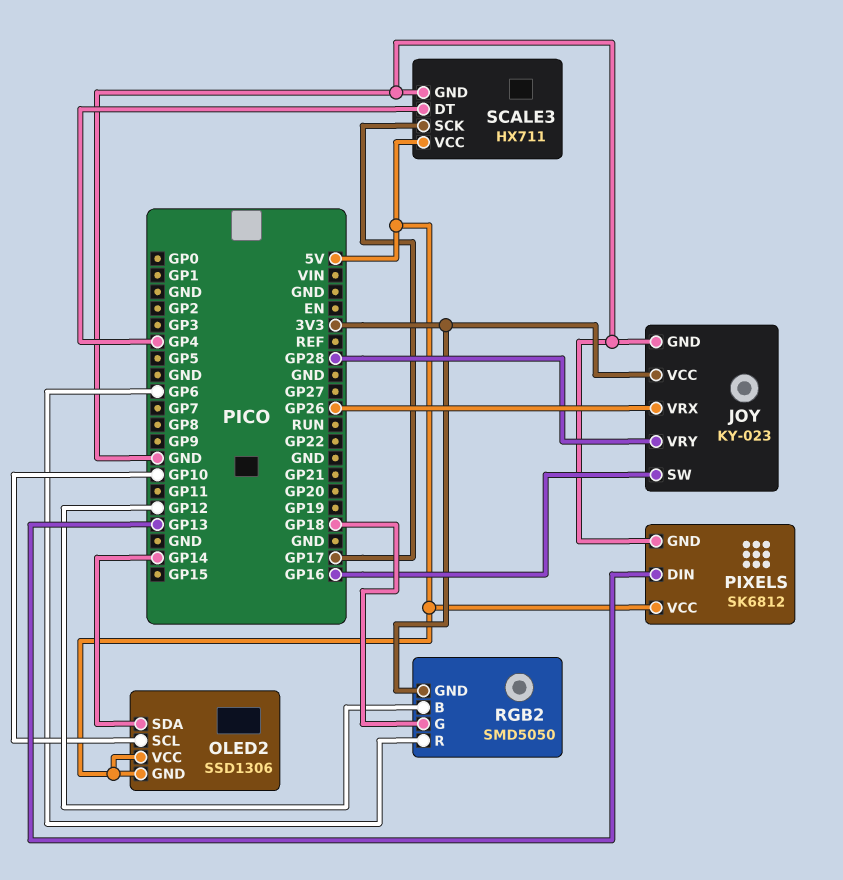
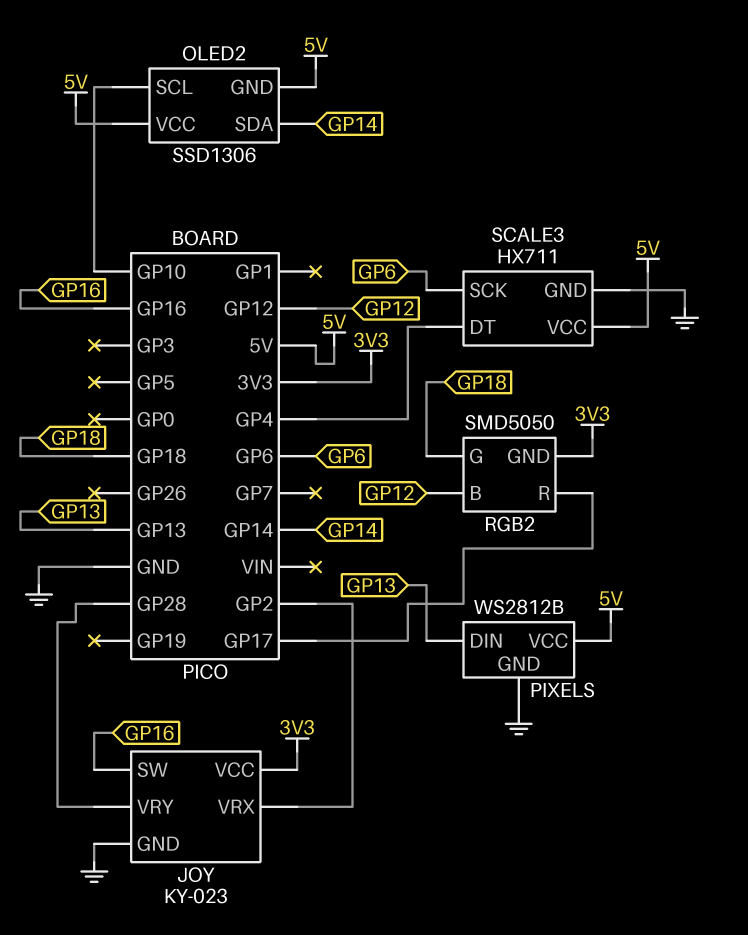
JOY pin VRX: GP26 -> GP2
PIXELS: SK6812 -> WS2812B
RGB2 pin R: GP6 -> GP17
SCALE3 pin SCK: GP17 -> GP6

